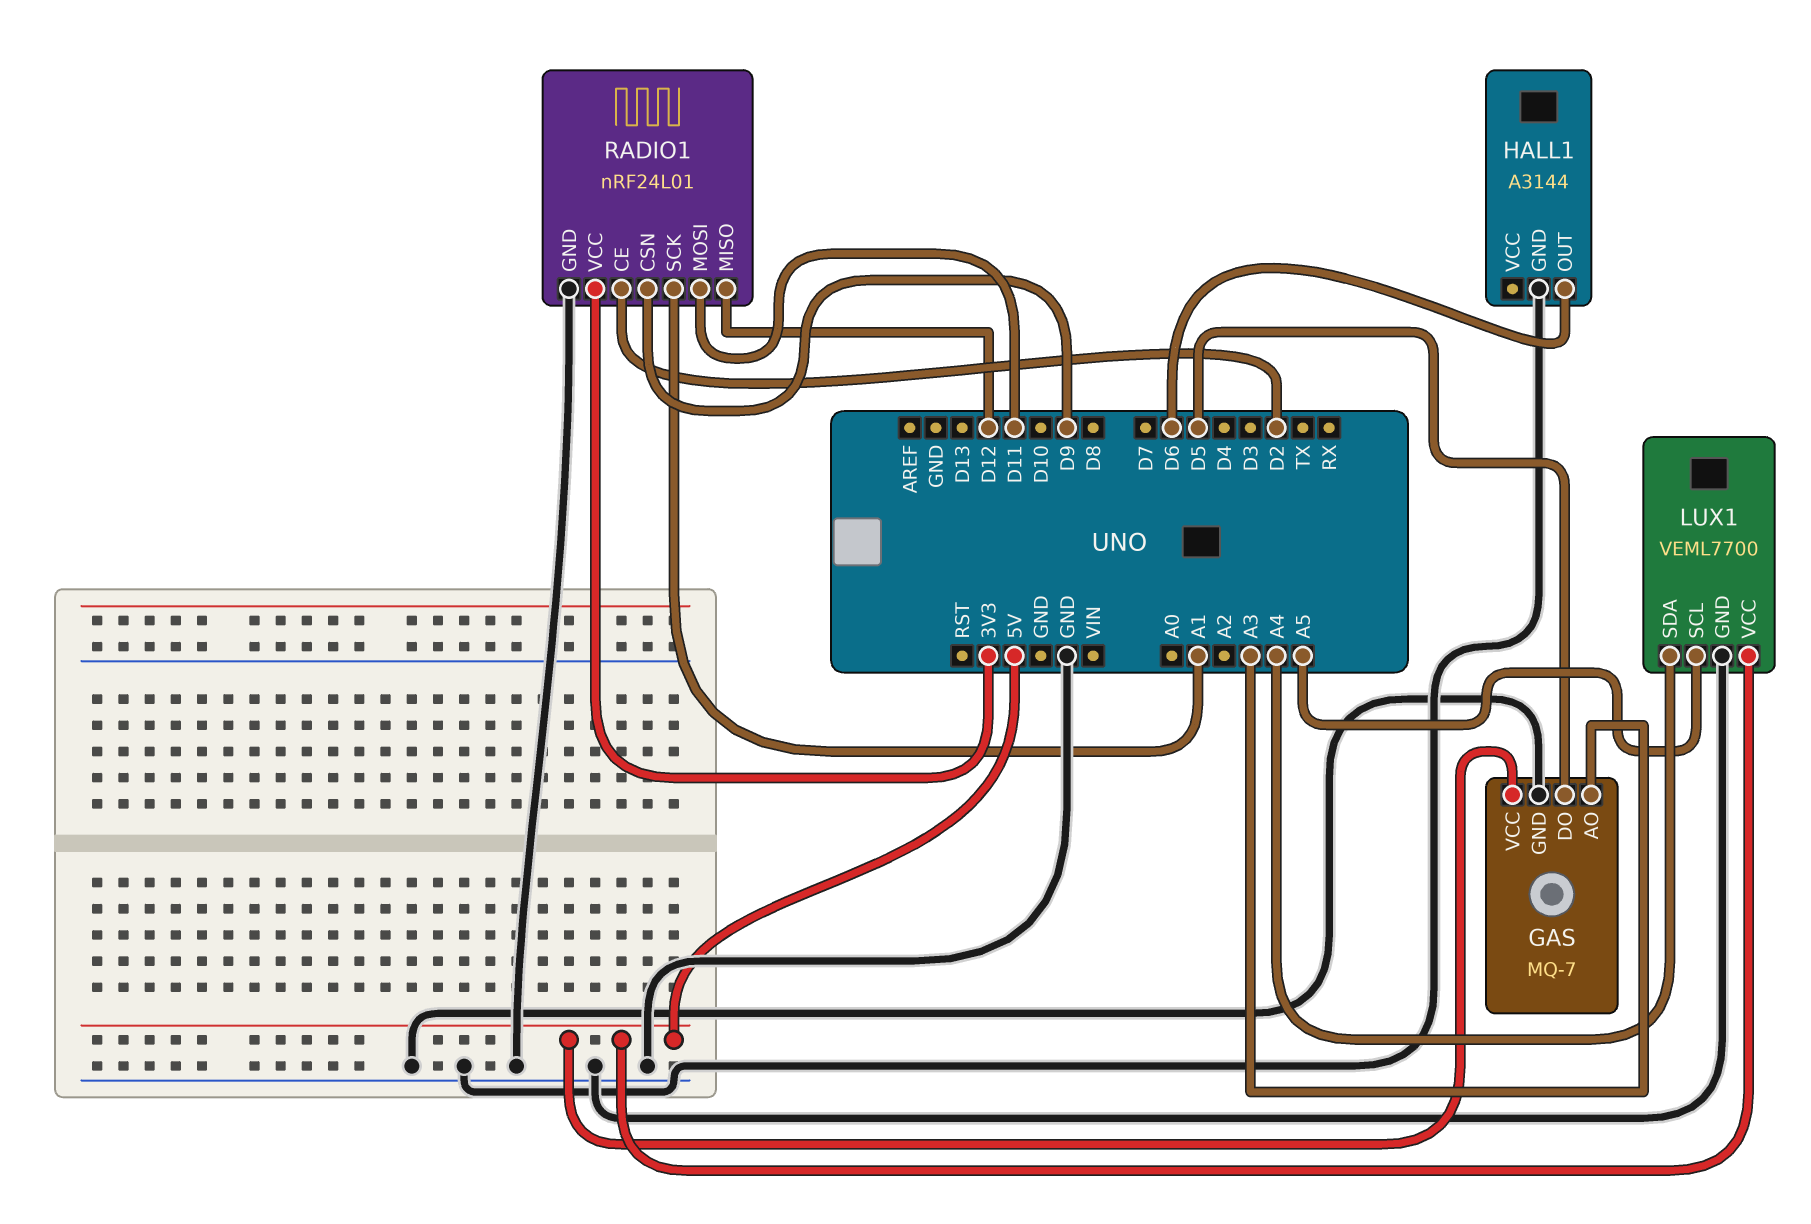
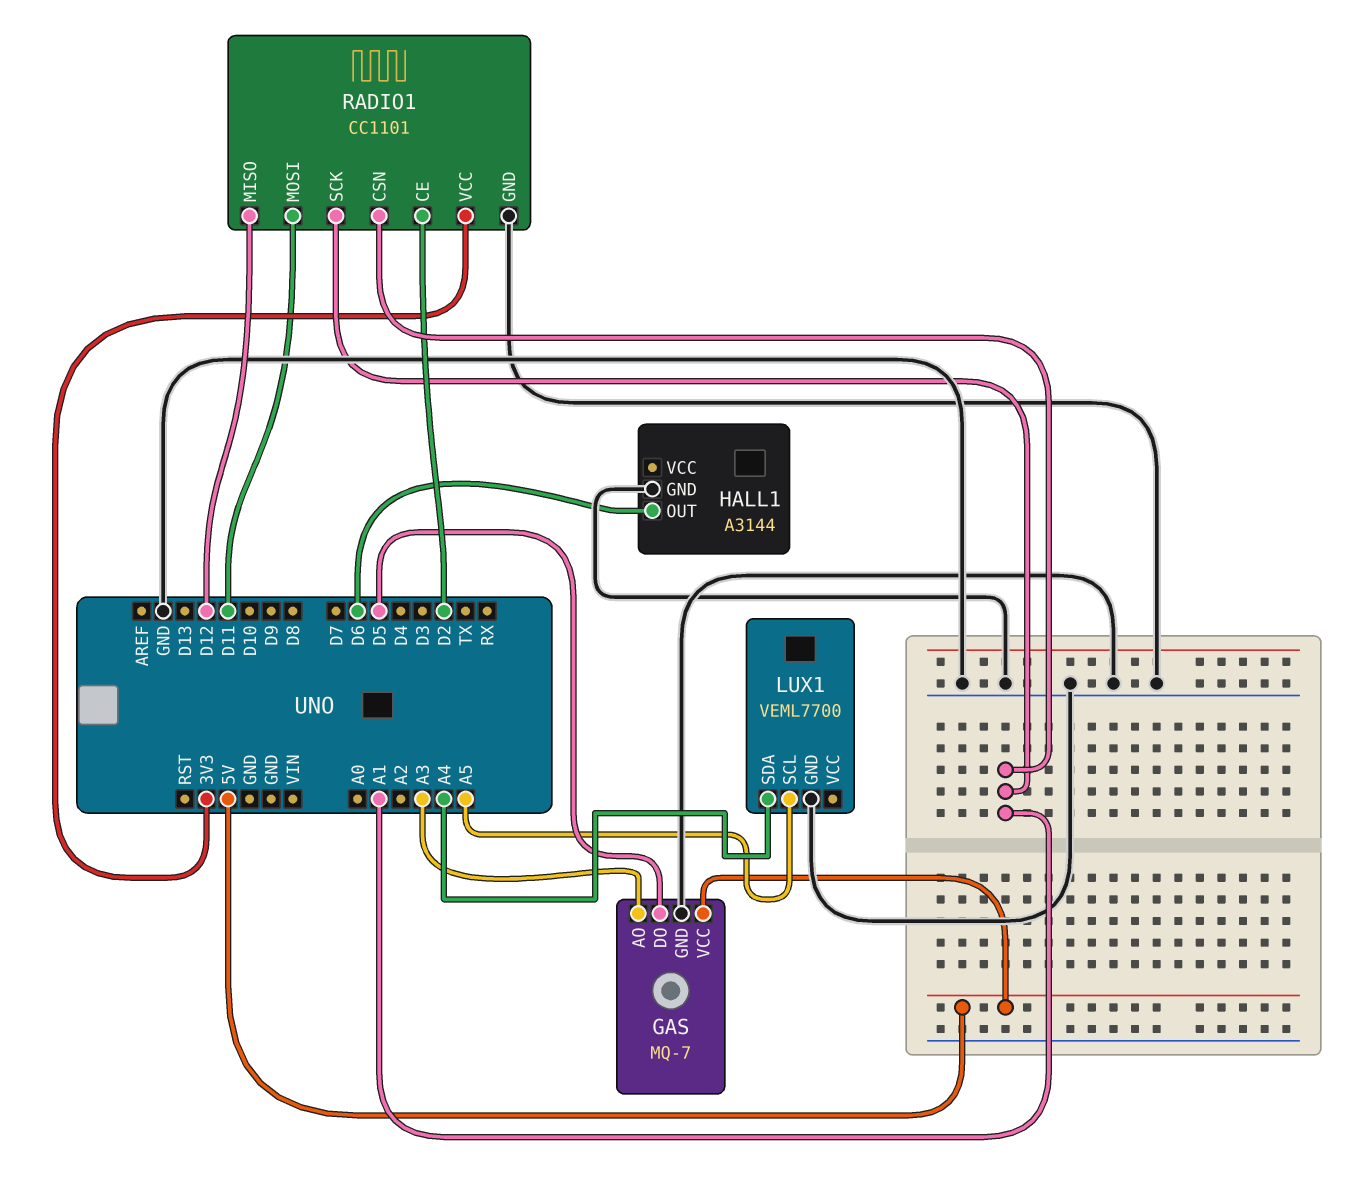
LUX1 pin VCC: 5V -> none
RADIO1: nRF24L01 -> CC1101
RADIO1 pin CSN: D9 -> A1

